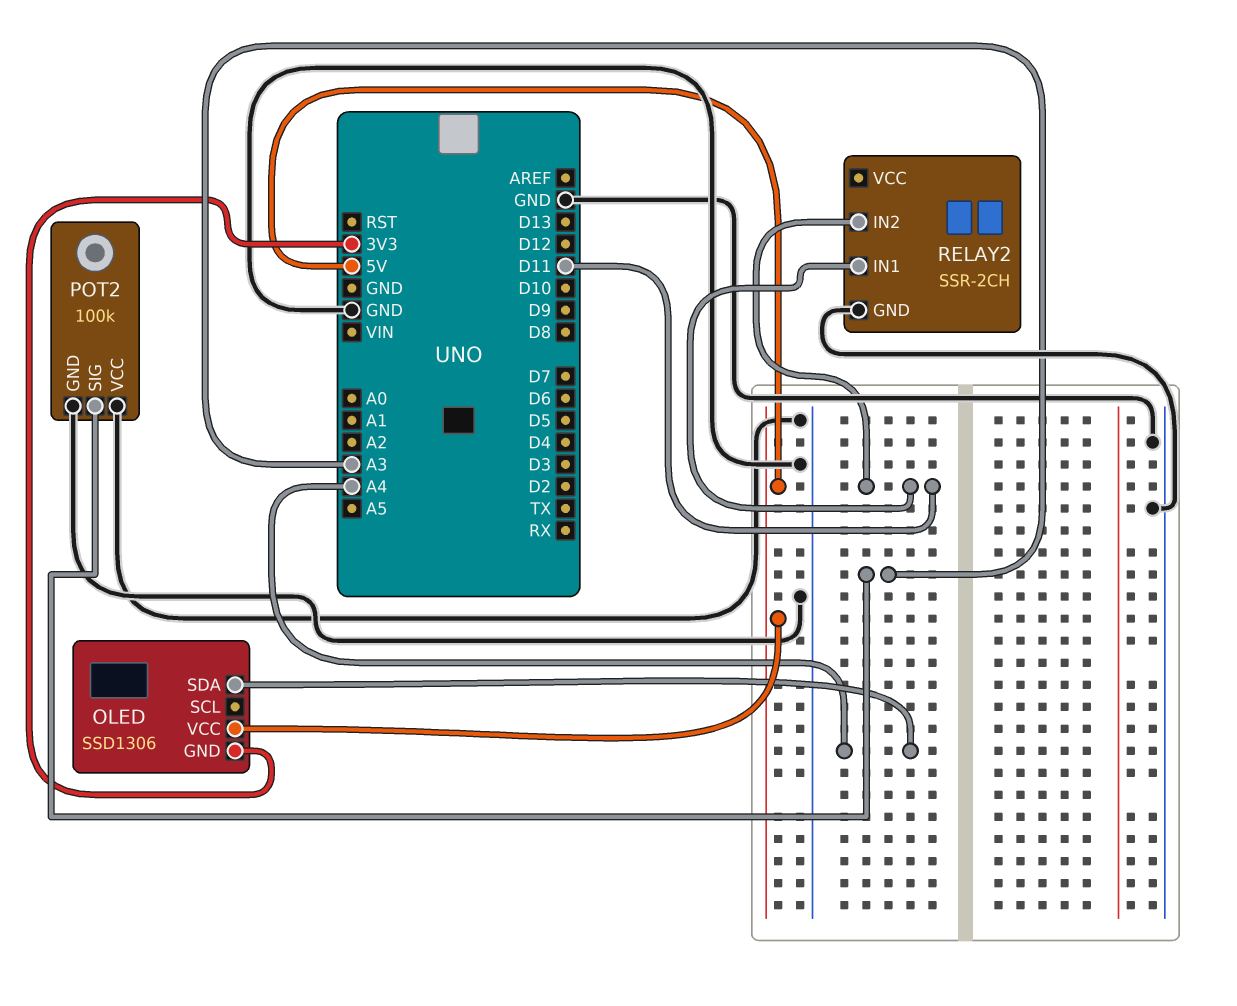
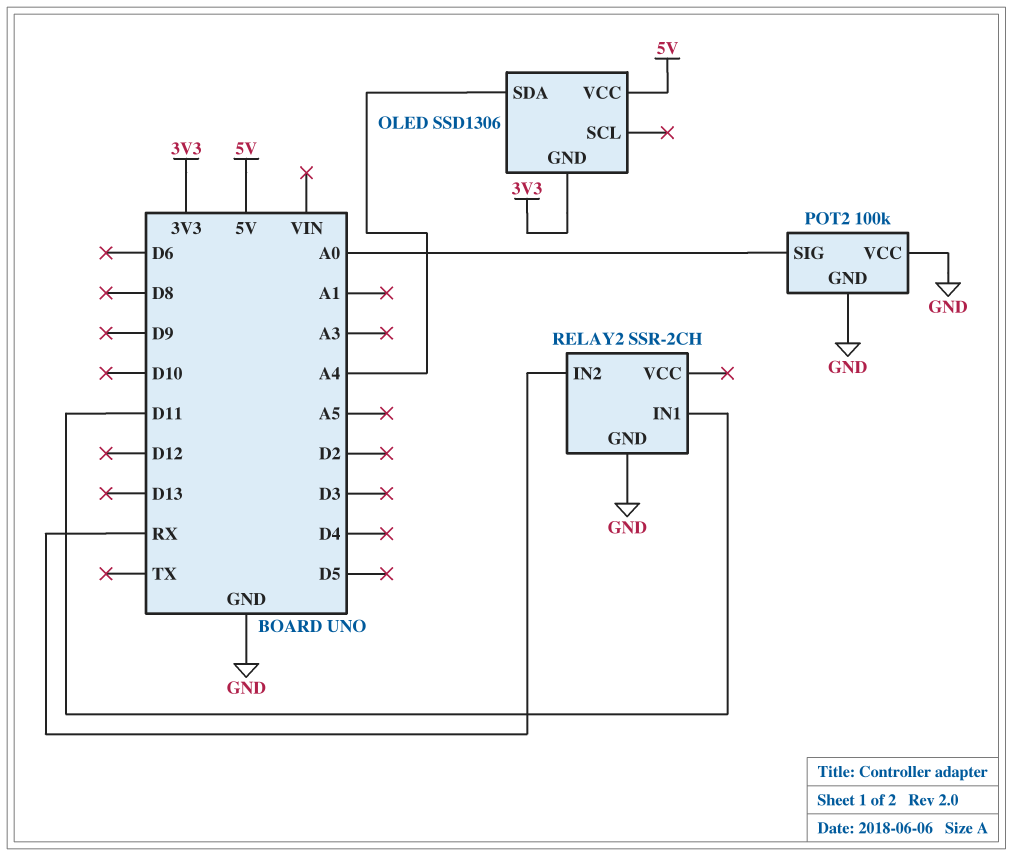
POT2 pin SIG: A3 -> A0
RELAY2 pin IN2: D11 -> RX

